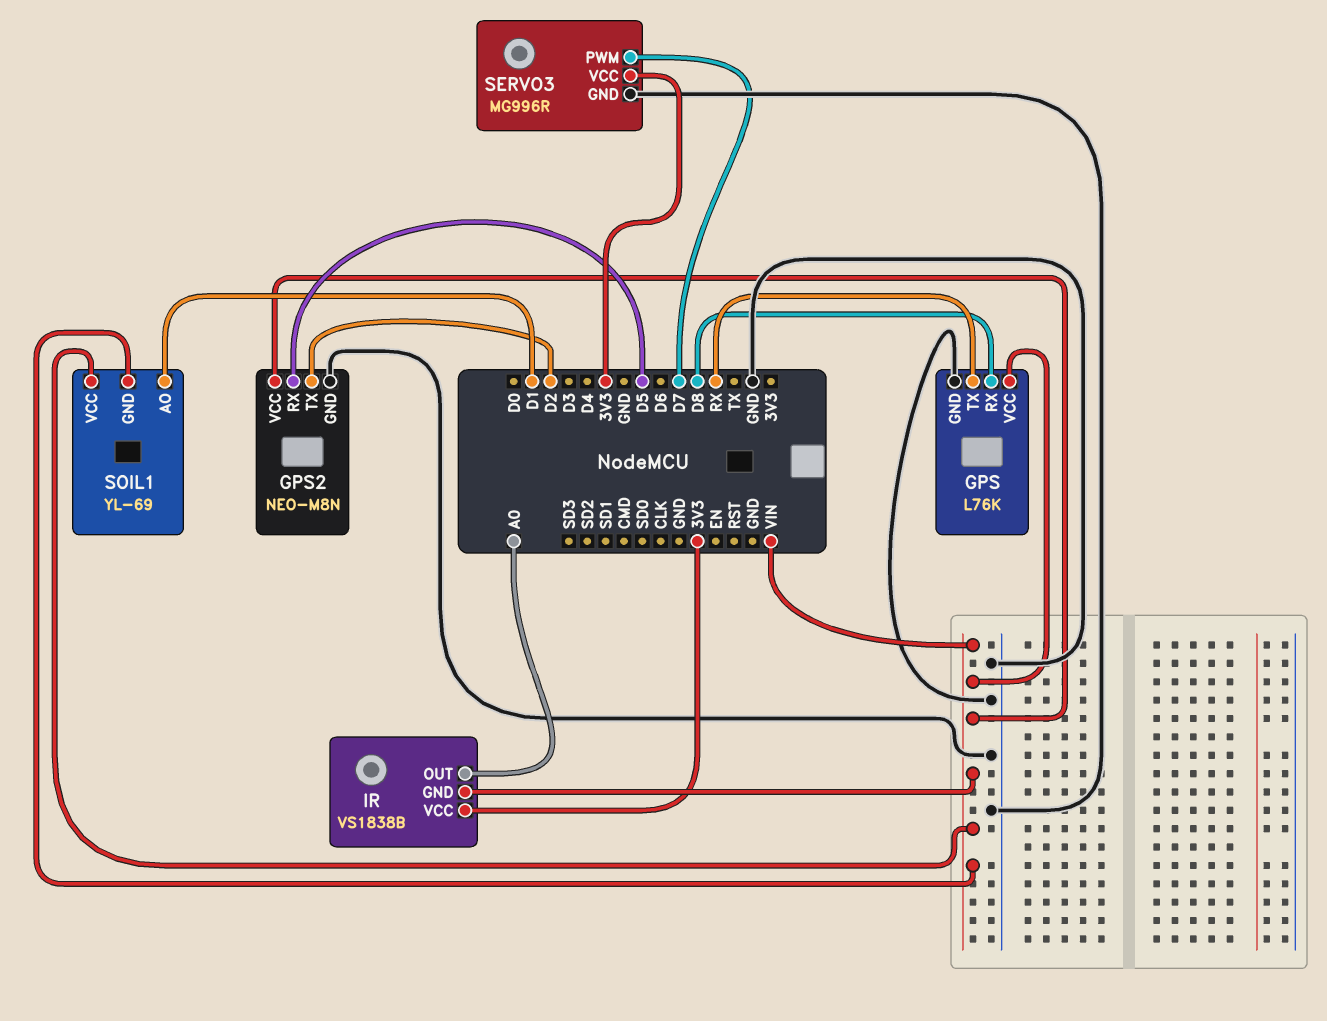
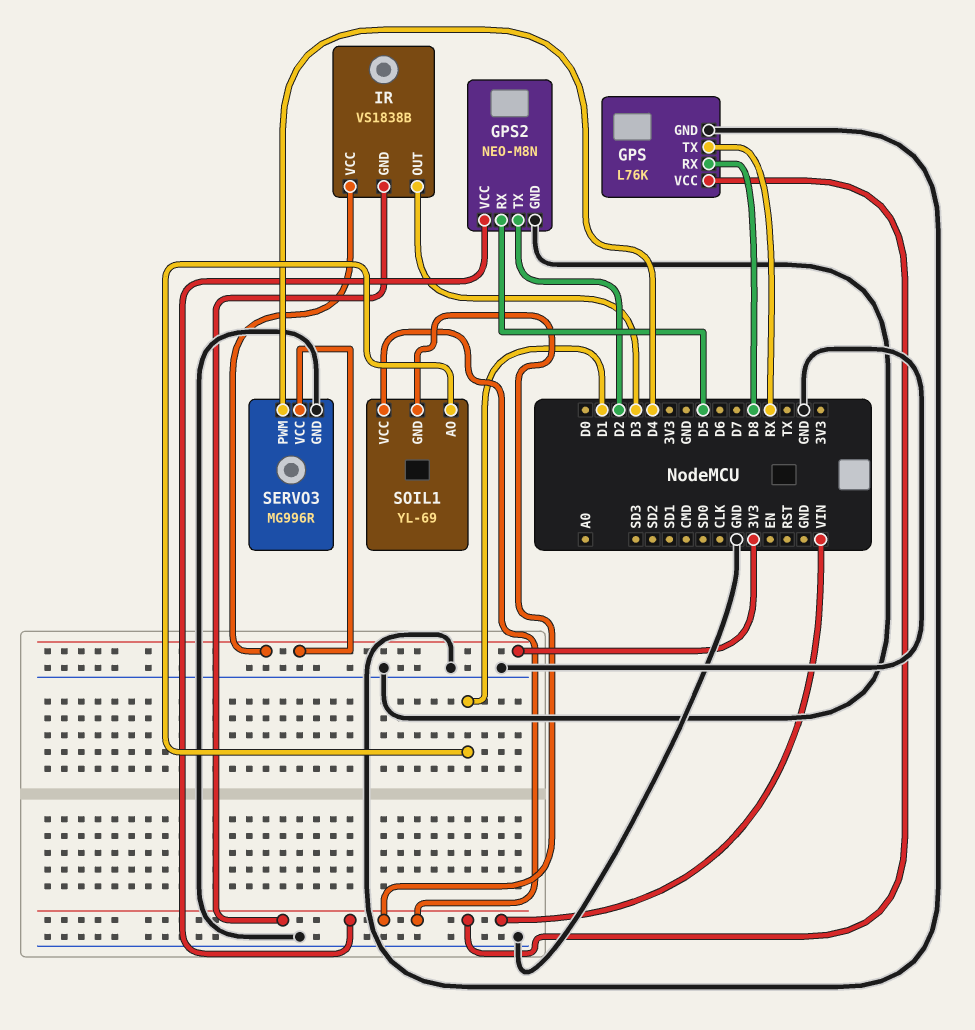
IR pin OUT: A0 -> D3
SERVO3 pin PWM: D7 -> D4

